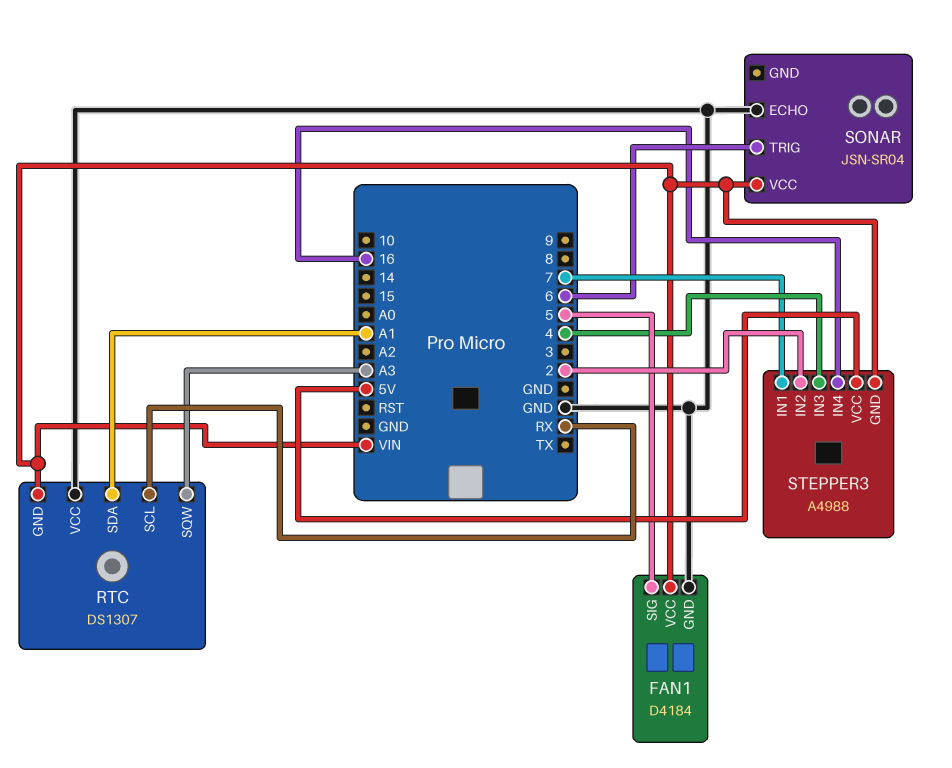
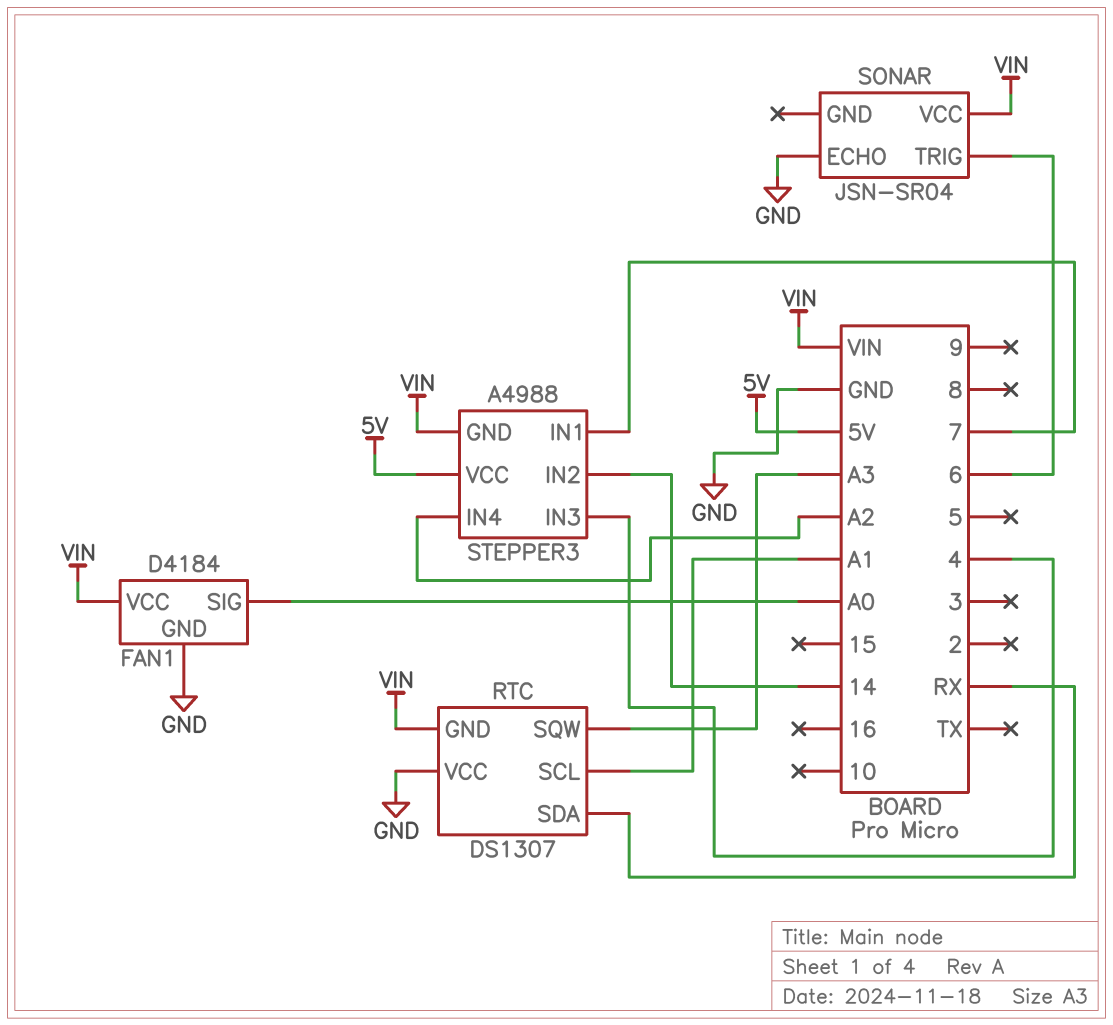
FAN1 pin SIG: 5 -> A0
RTC pin SCL: RX -> A1
RTC pin SDA: A1 -> RX
STEPPER3 pin IN2: 2 -> 14
STEPPER3 pin IN4: 16 -> A2

